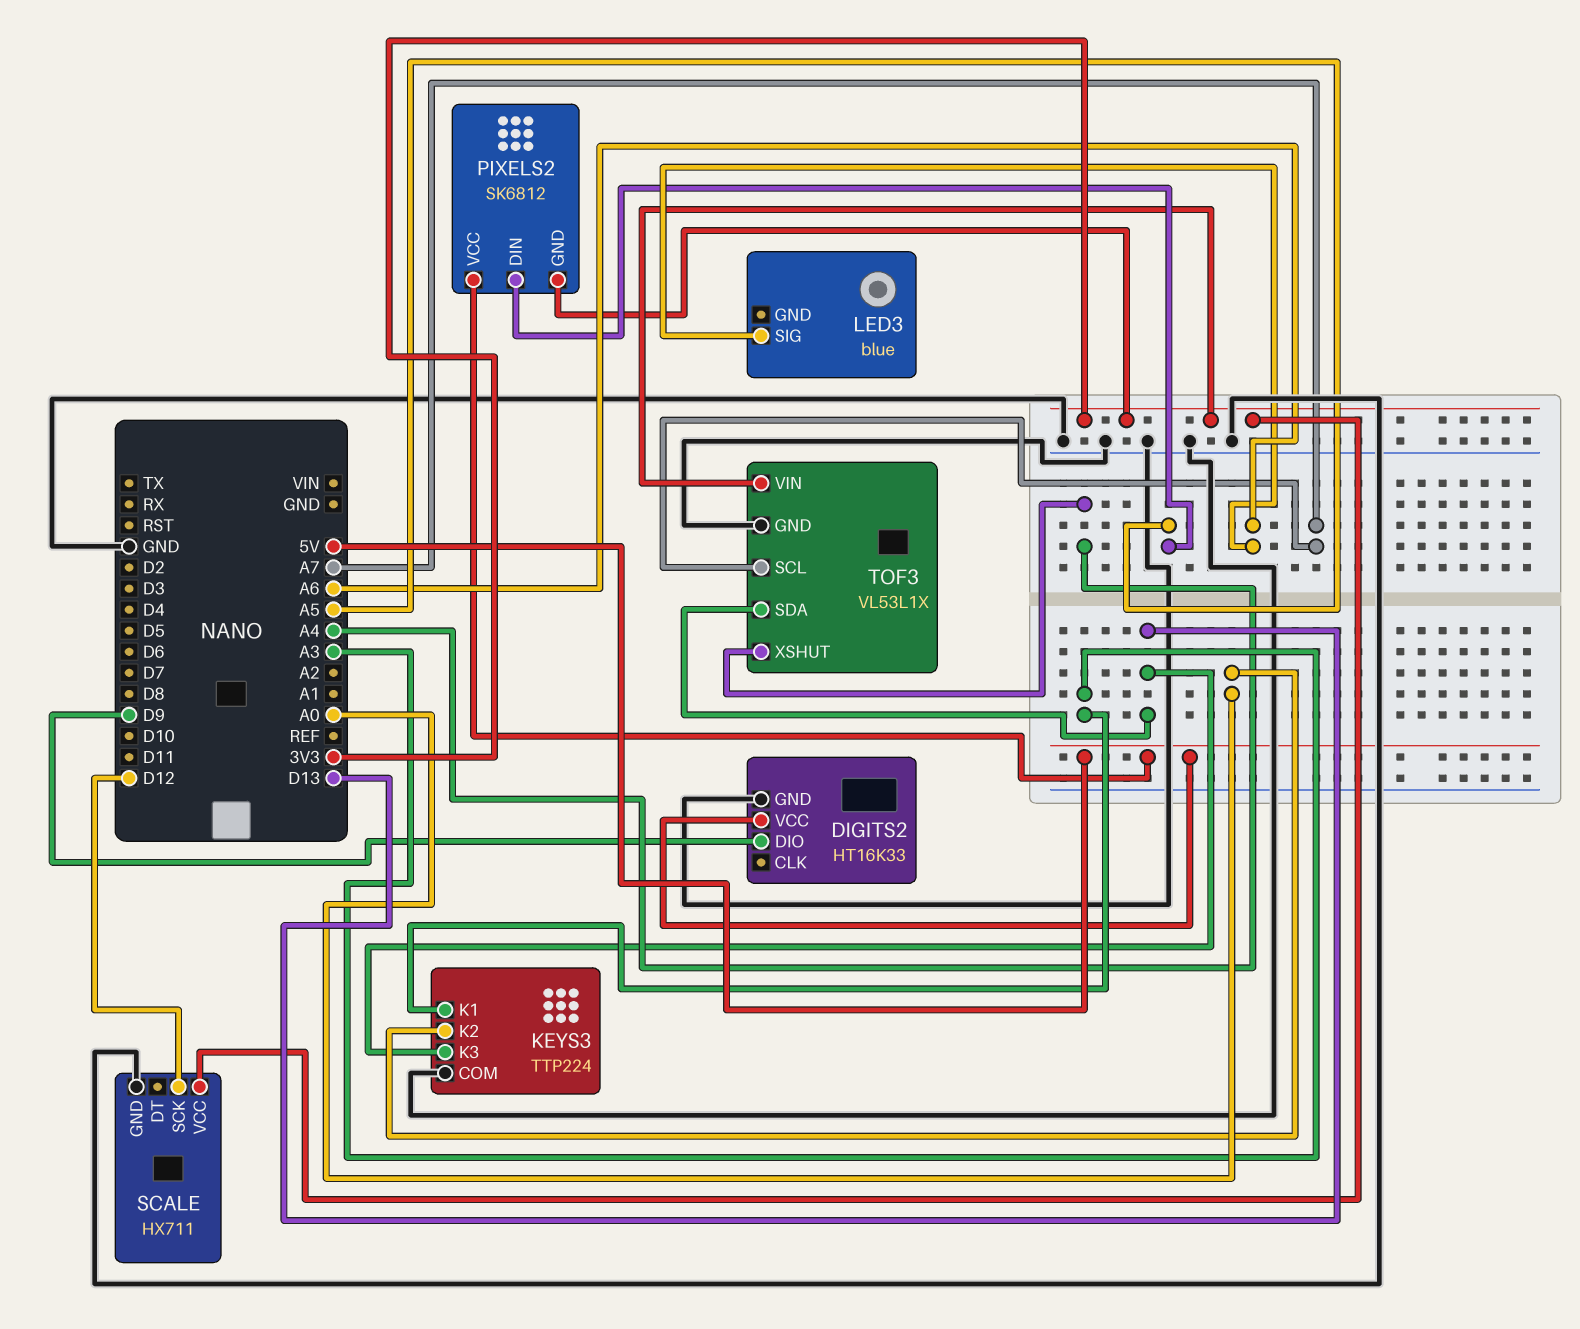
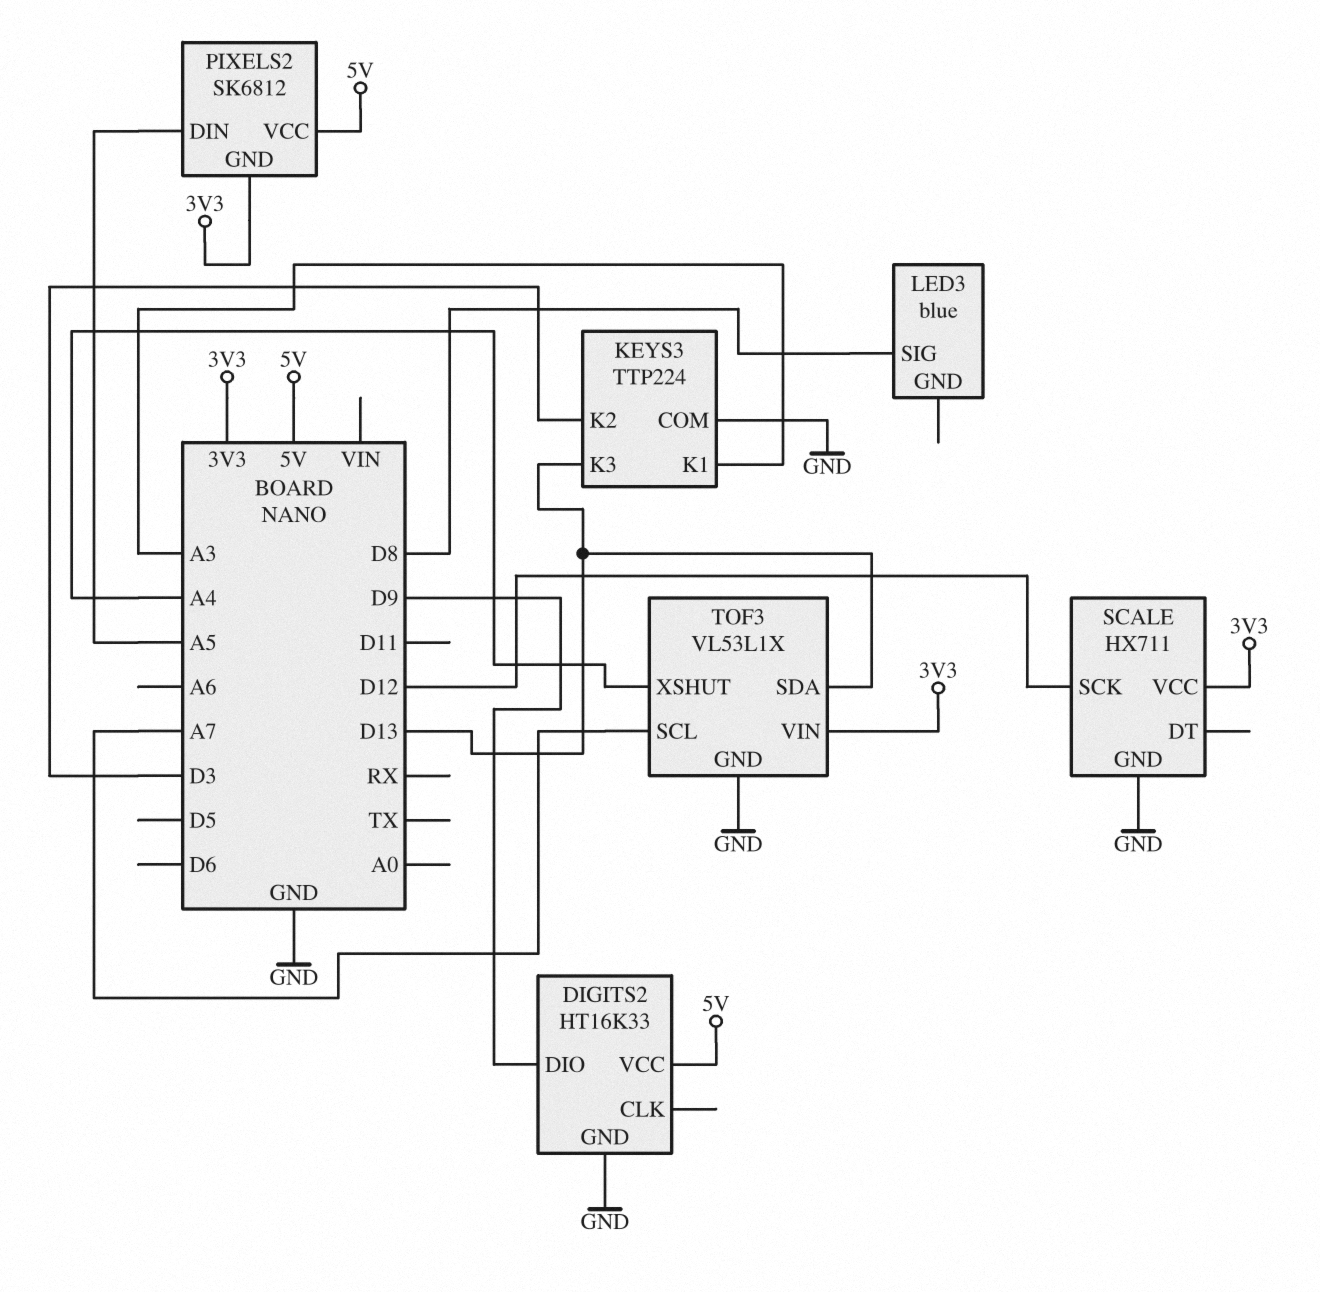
KEYS3 pin K2: A0 -> D3
LED3 pin SIG: A6 -> D8

